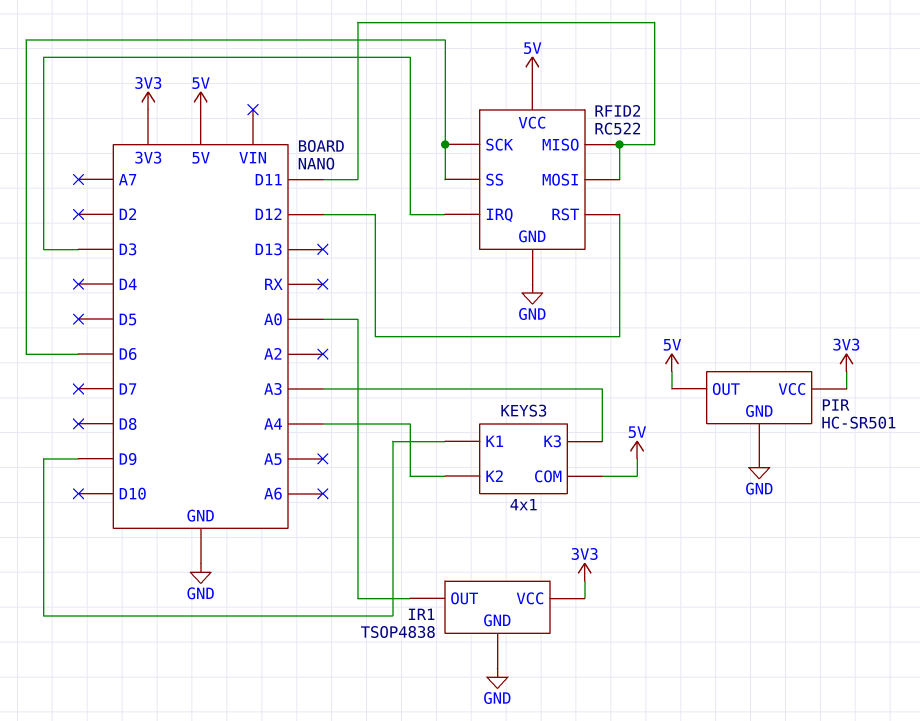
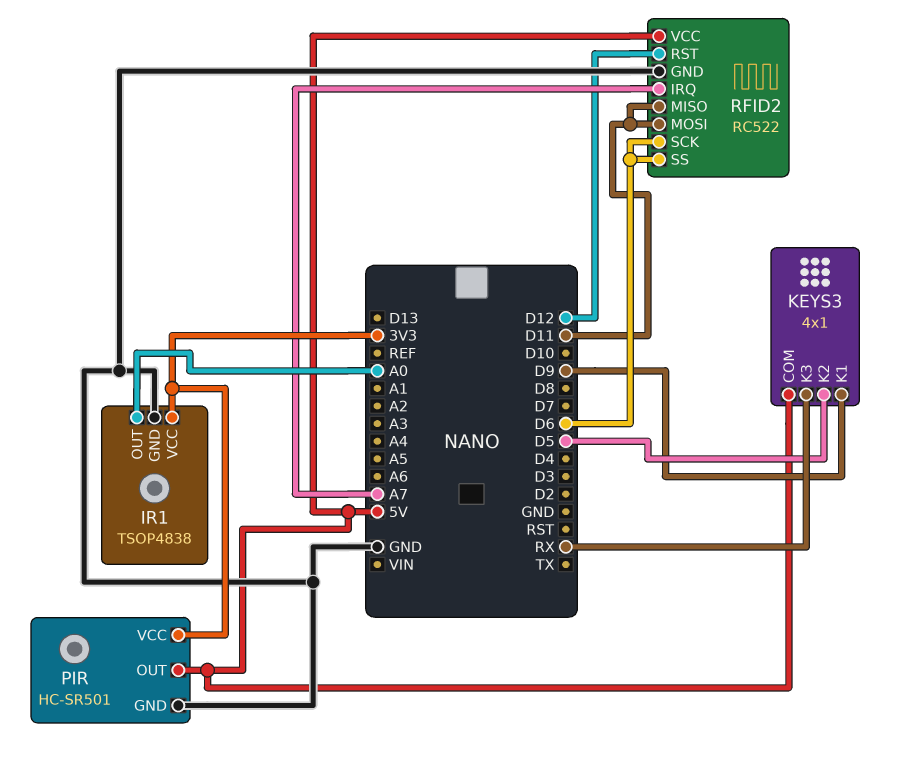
KEYS3 pin K2: A4 -> D5
KEYS3 pin K3: A3 -> RX
RFID2 pin IRQ: D3 -> A7

